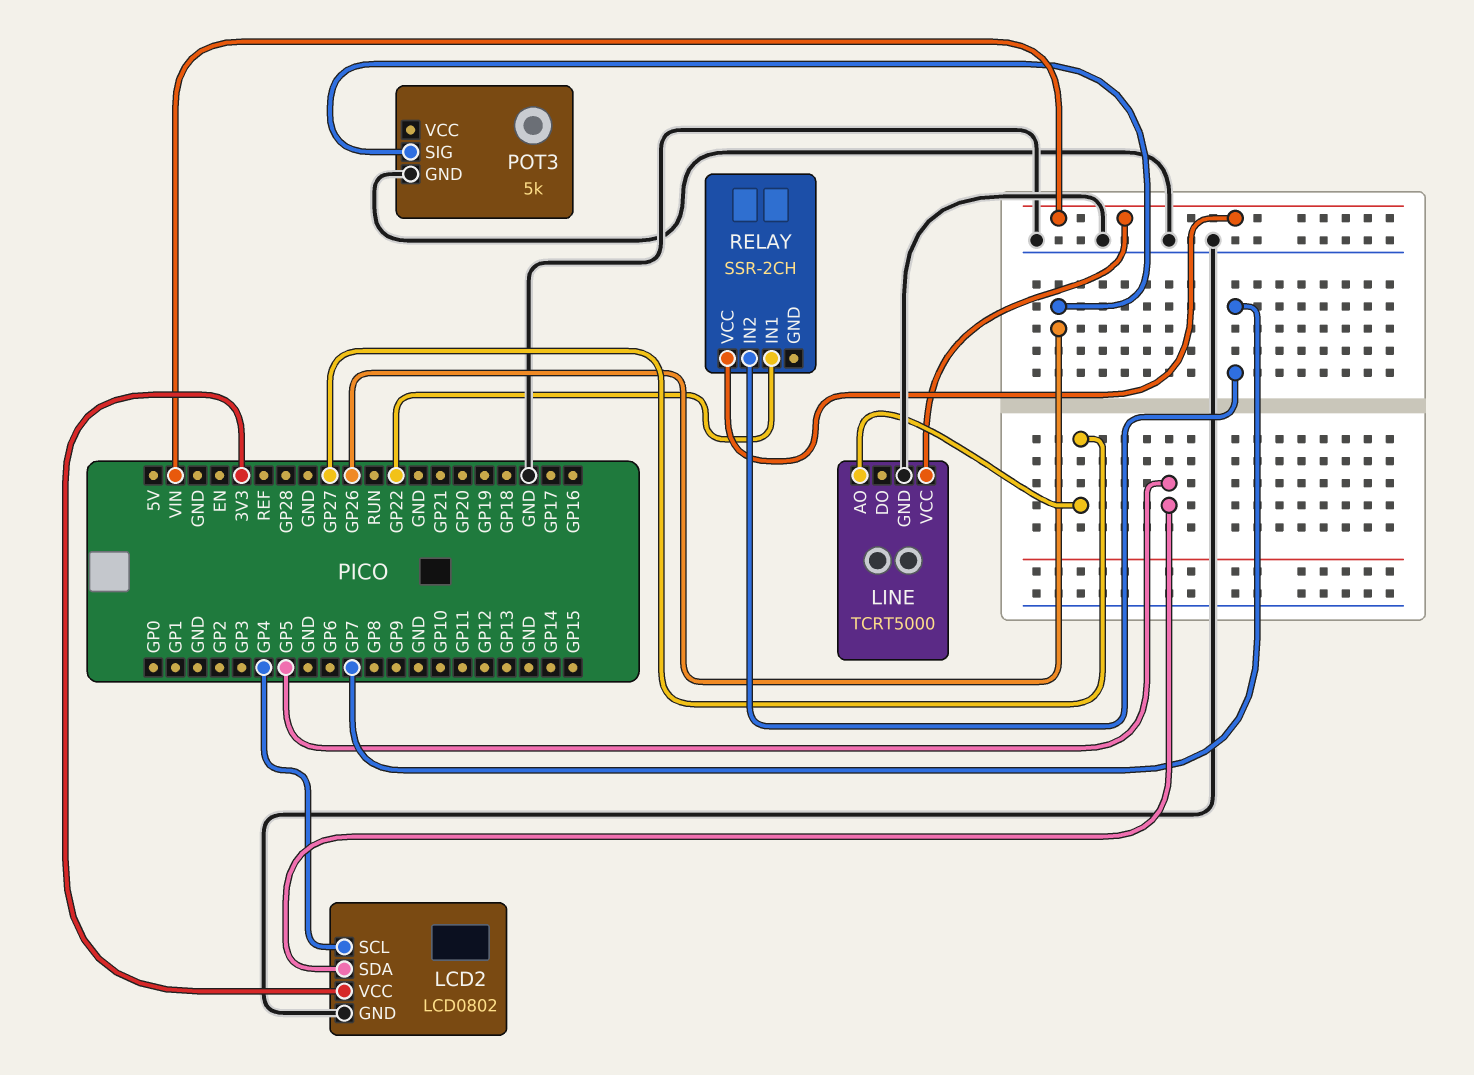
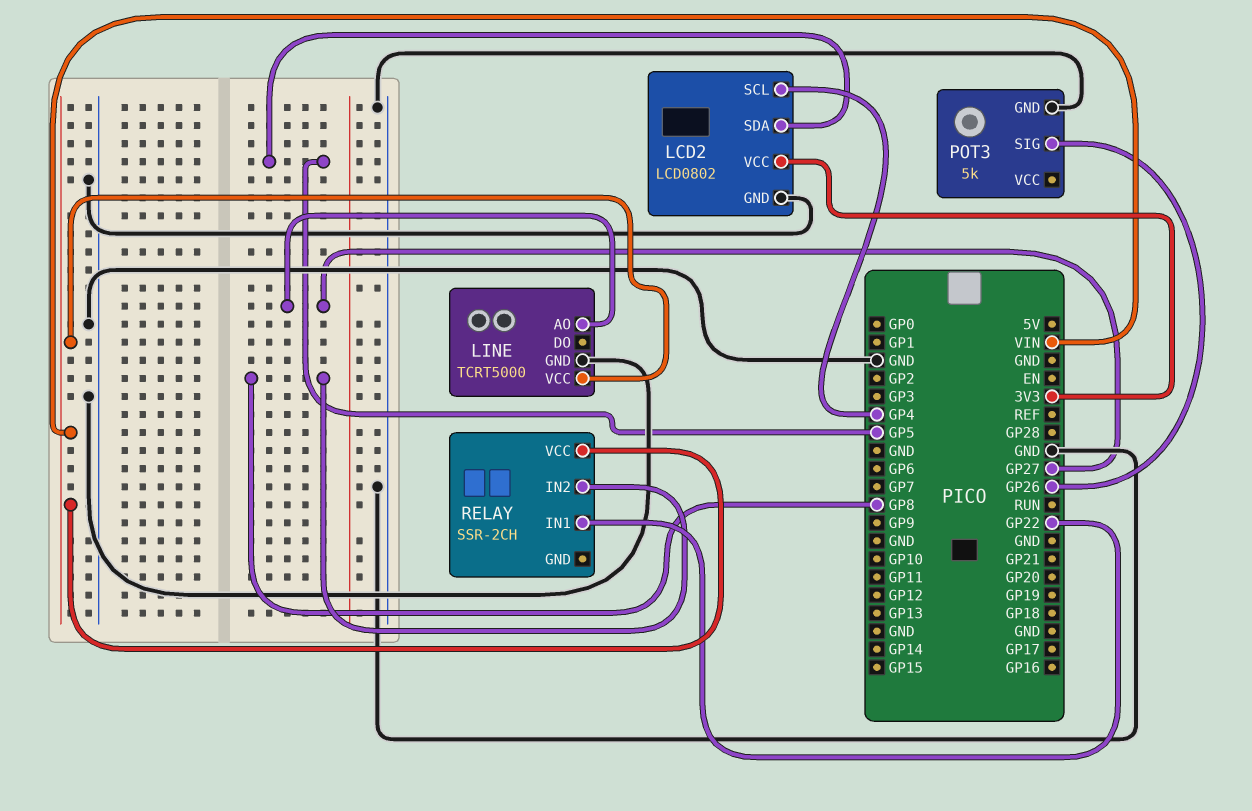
RELAY pin IN2: GP7 -> GP8

